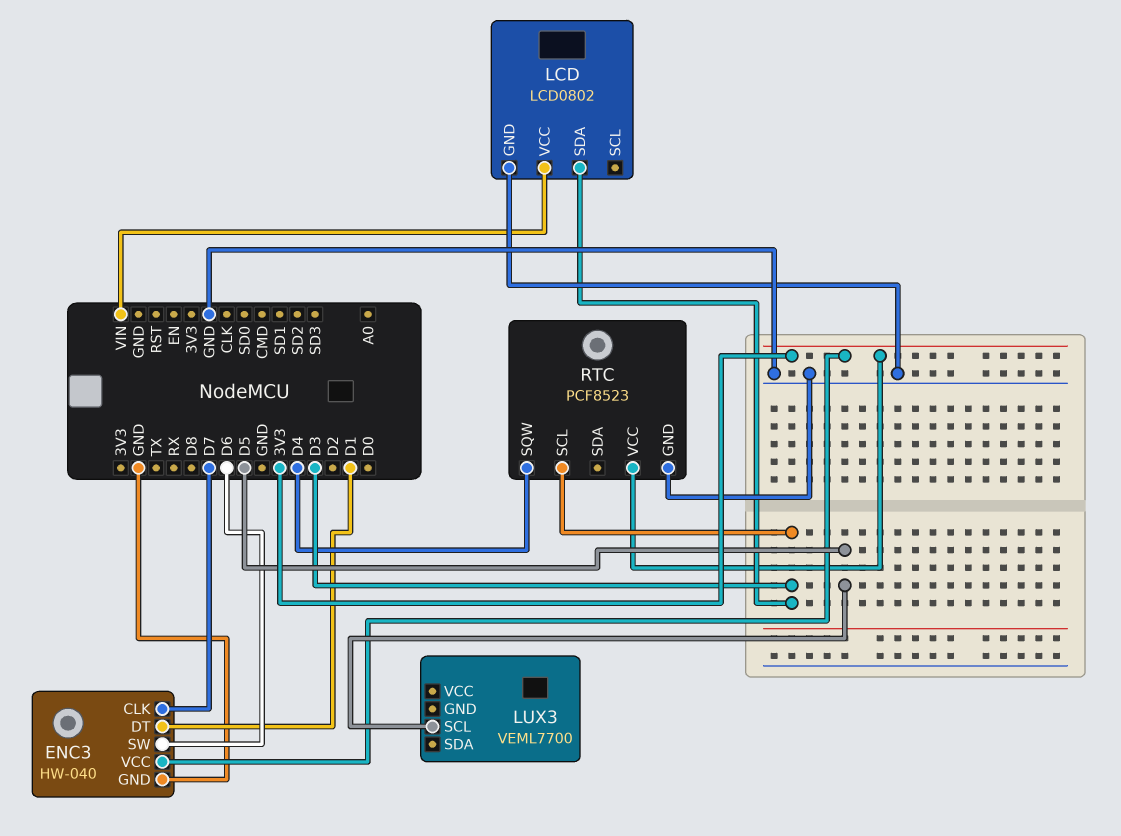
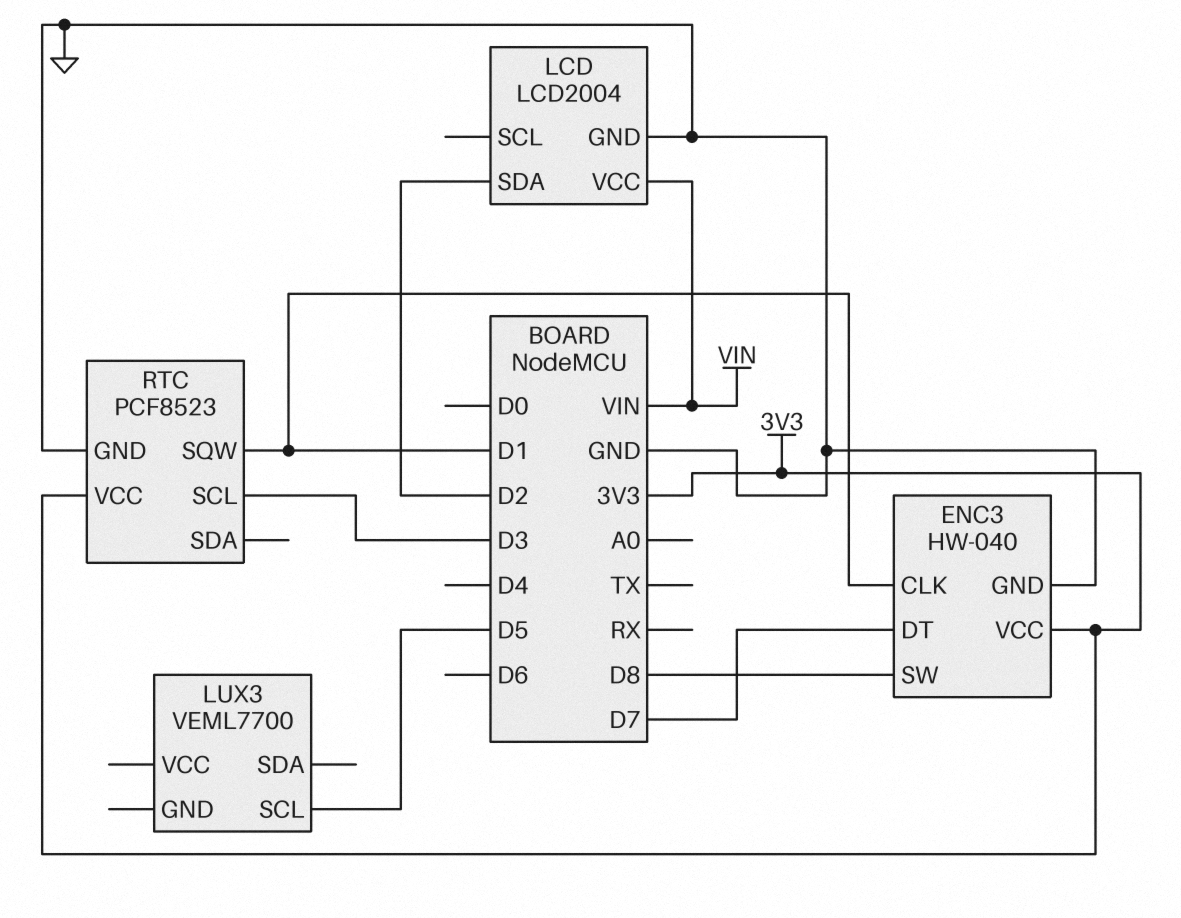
ENC3 pin CLK: D7 -> D1
ENC3 pin DT: D1 -> D7
ENC3 pin SW: D6 -> D8
LCD: LCD0802 -> LCD2004
LCD pin SDA: D3 -> D2
RTC pin SQW: D4 -> D1

